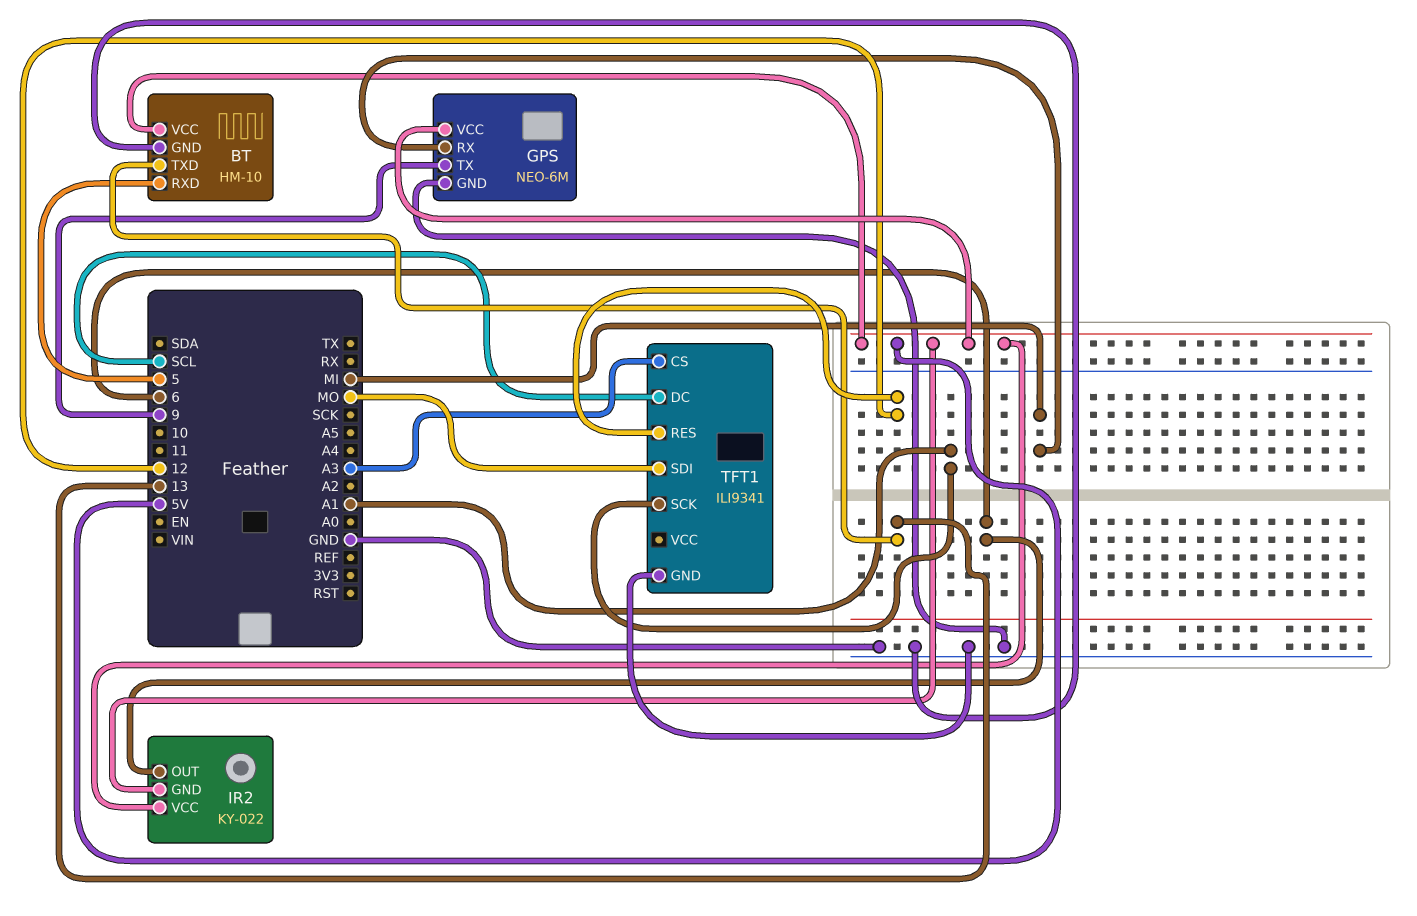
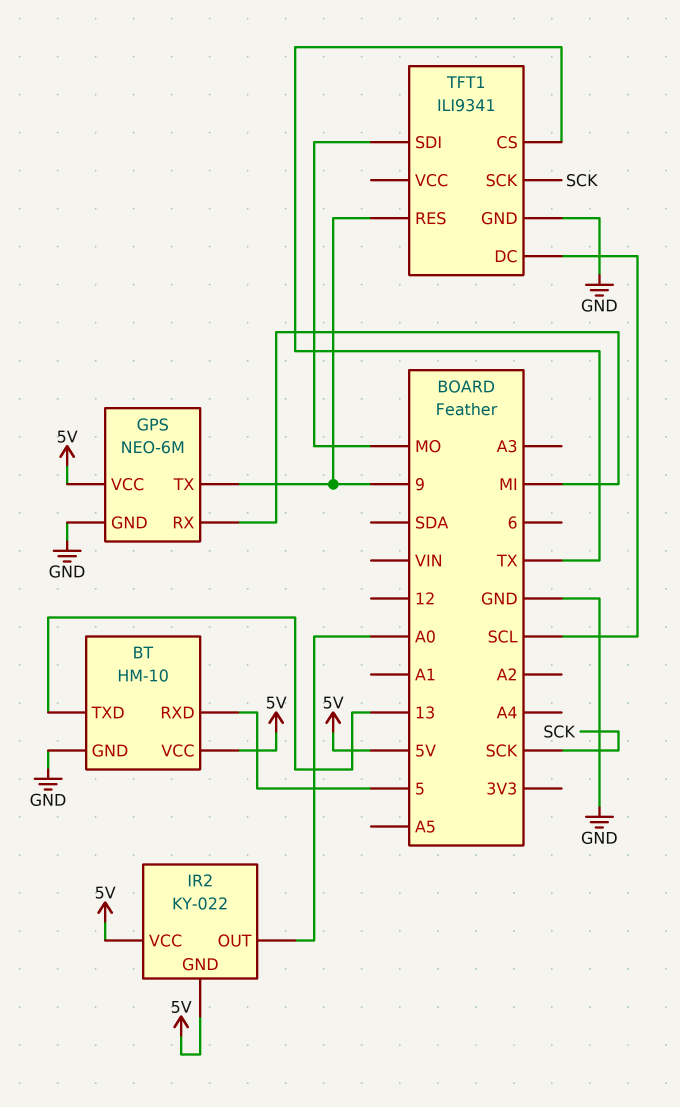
IR2 pin OUT: 6 -> A0
TFT1 pin CS: A3 -> TX
TFT1 pin RES: 12 -> 9
TFT1 pin SCK: A1 -> SCK

